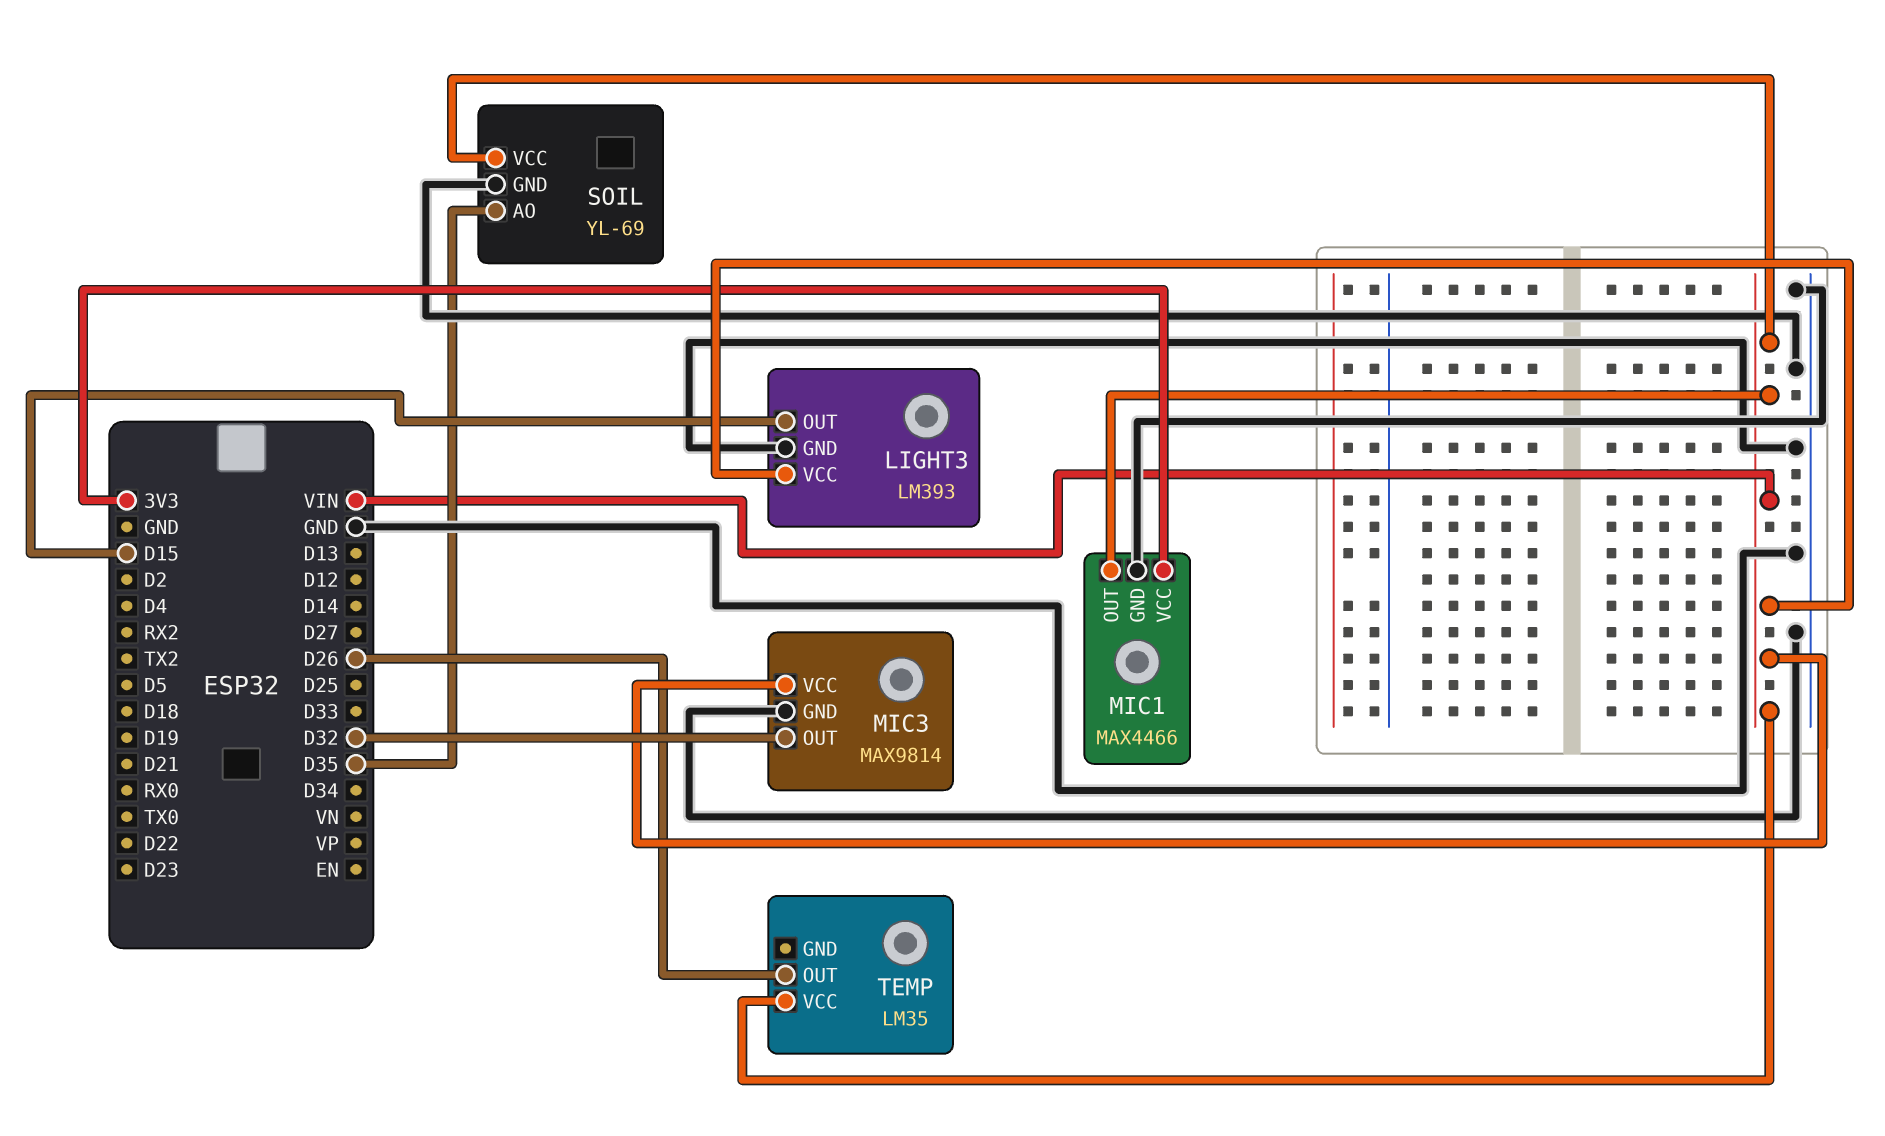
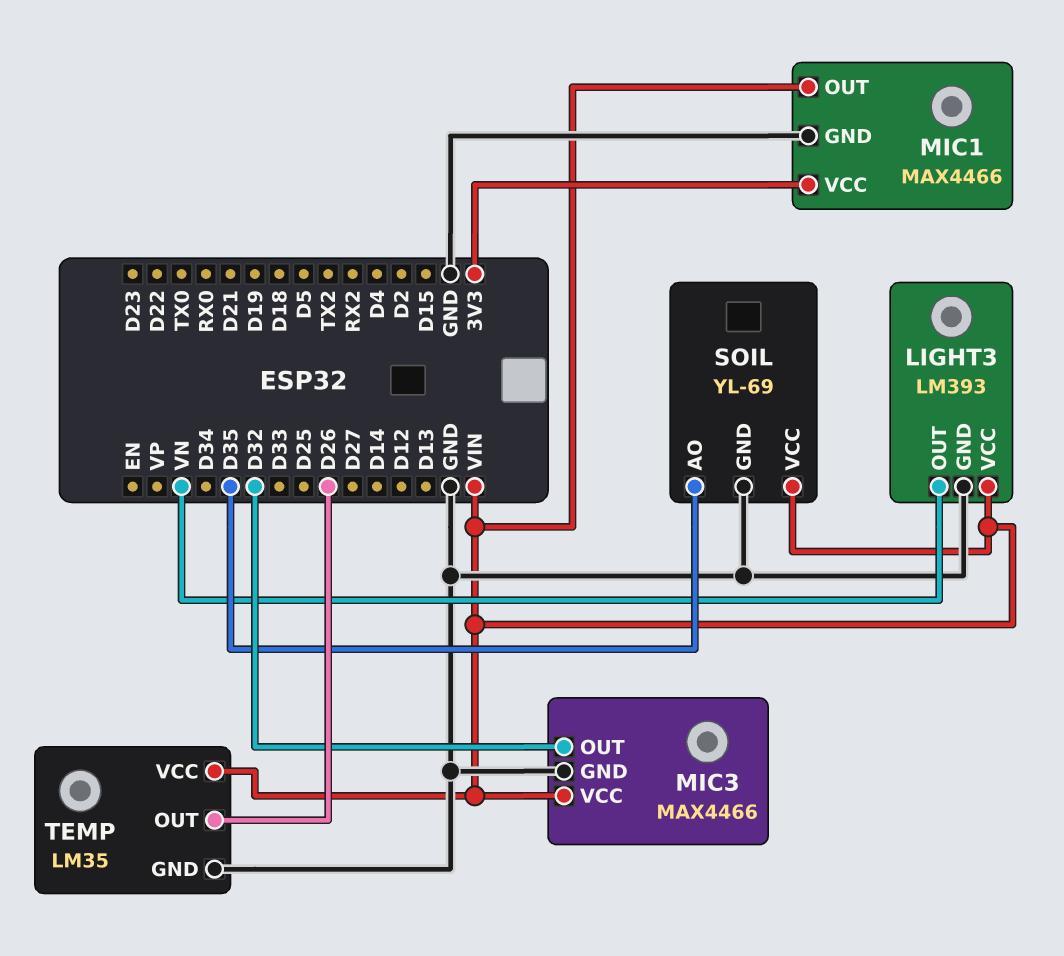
LIGHT3 pin OUT: D15 -> VN
MIC3: MAX9814 -> MAX4466
TEMP pin GND: none -> GND

